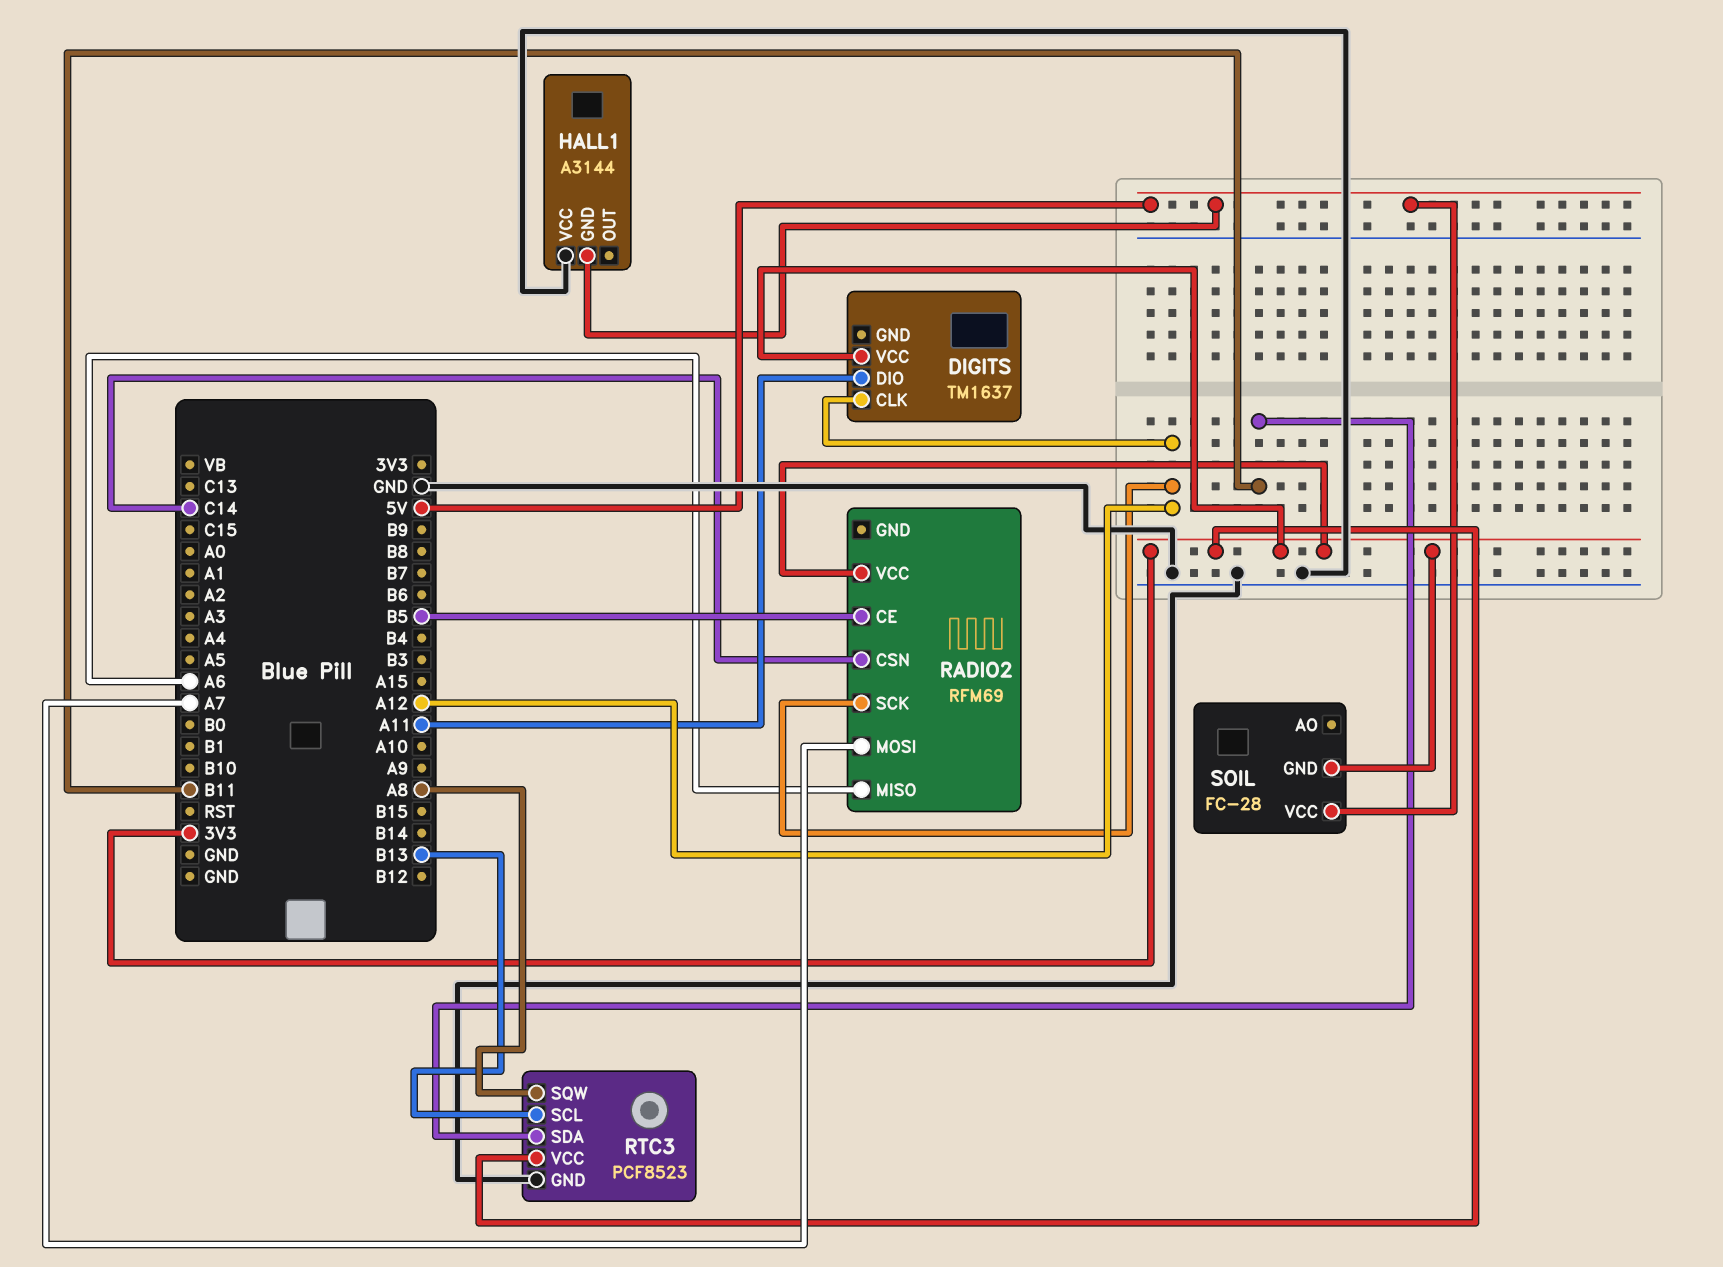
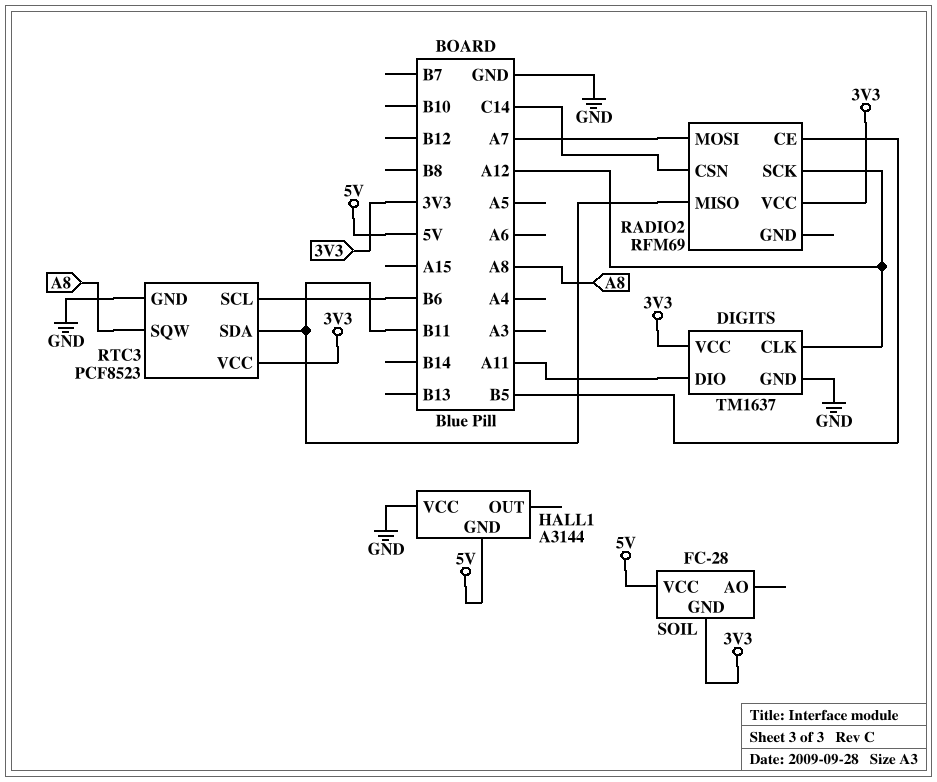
DIGITS pin GND: none -> GND
RADIO2 pin MISO: A6 -> B11
RTC3 pin SCL: B13 -> B6

